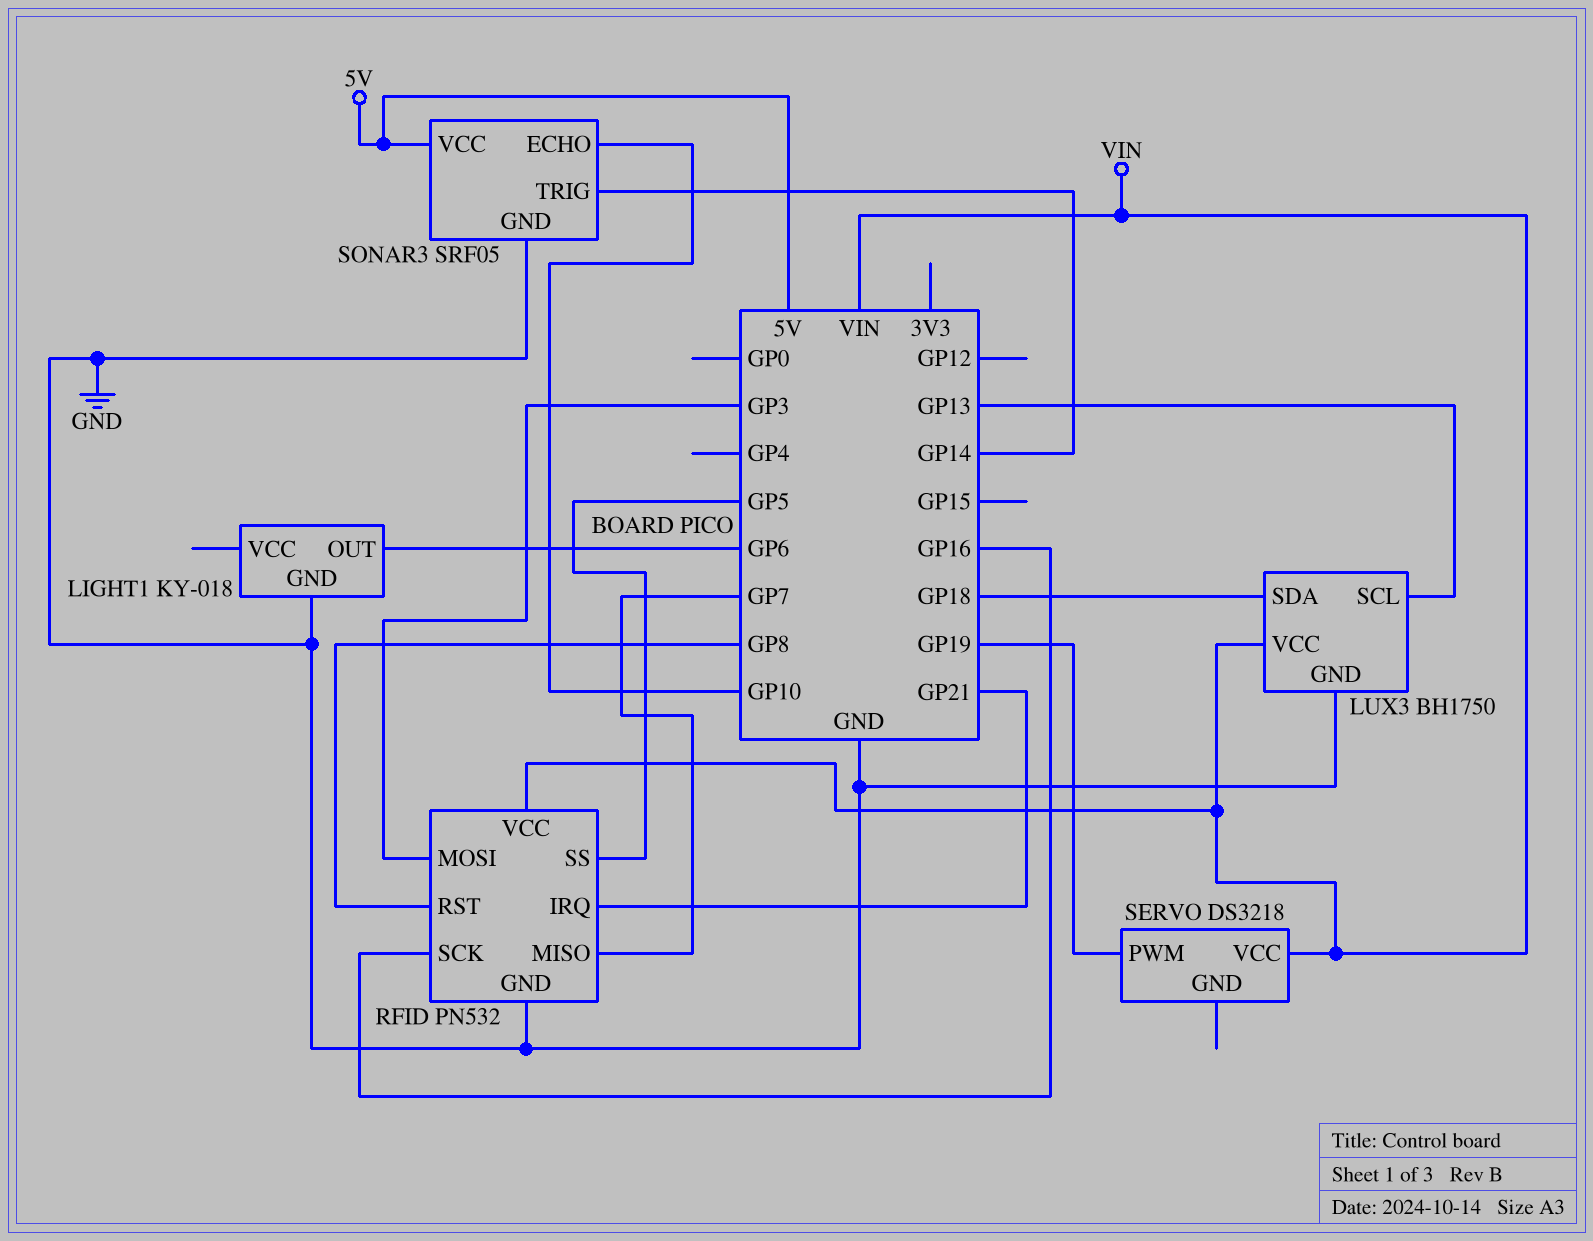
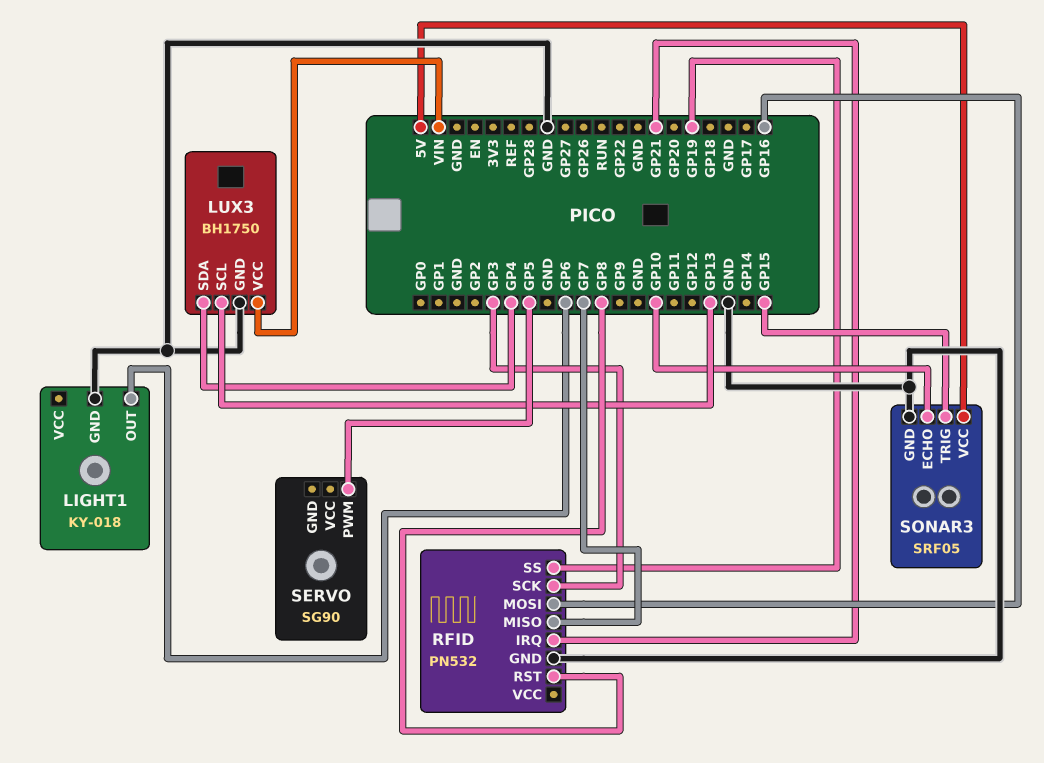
LUX3 pin SDA: GP18 -> GP4
RFID pin MOSI: GP3 -> GP16
RFID pin SCK: GP16 -> GP3
RFID pin SS: GP5 -> GP19
RFID pin VCC: VIN -> none
SERVO: DS3218 -> SG90
SERVO pin PWM: GP19 -> GP5
SERVO pin VCC: VIN -> none
SONAR3 pin TRIG: GP14 -> GP15

